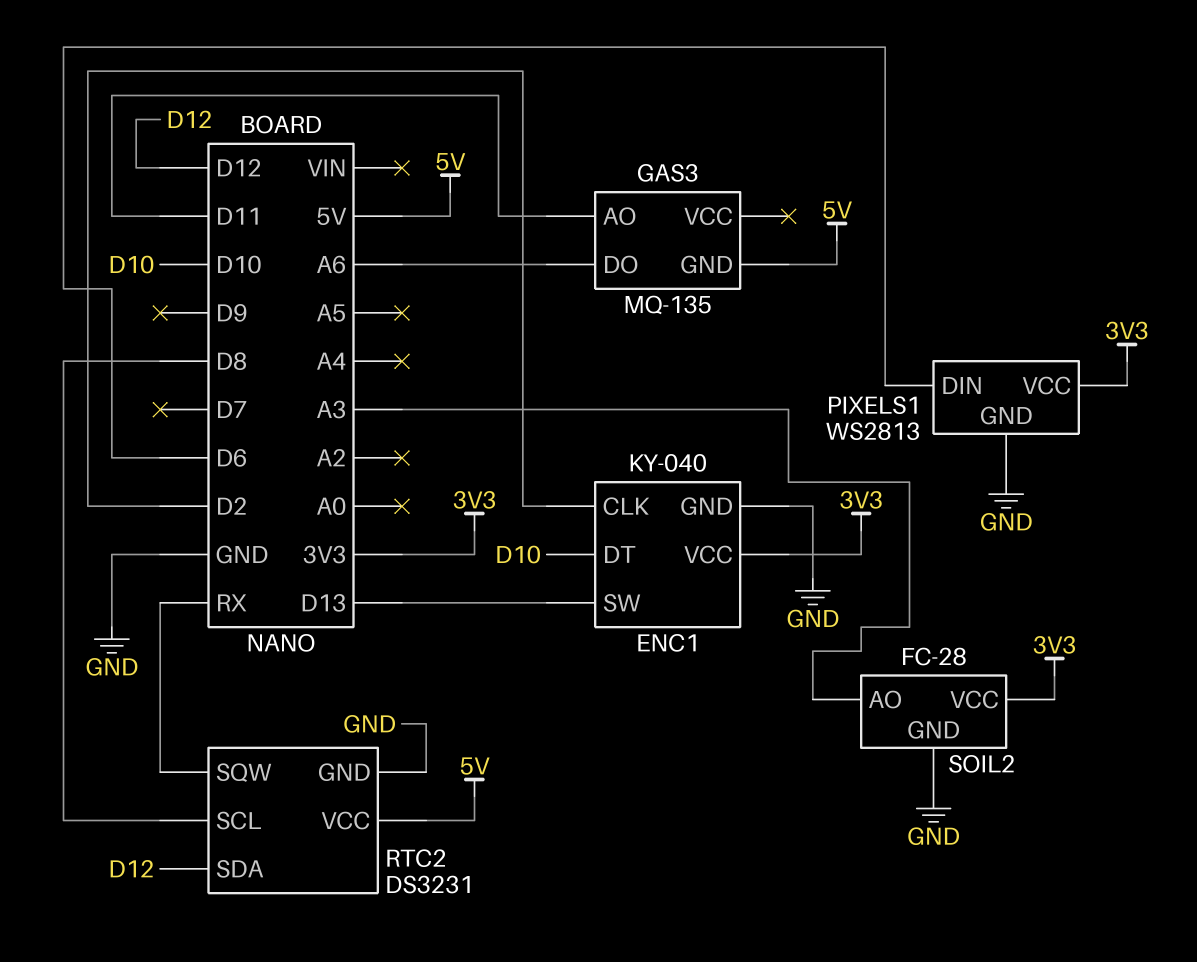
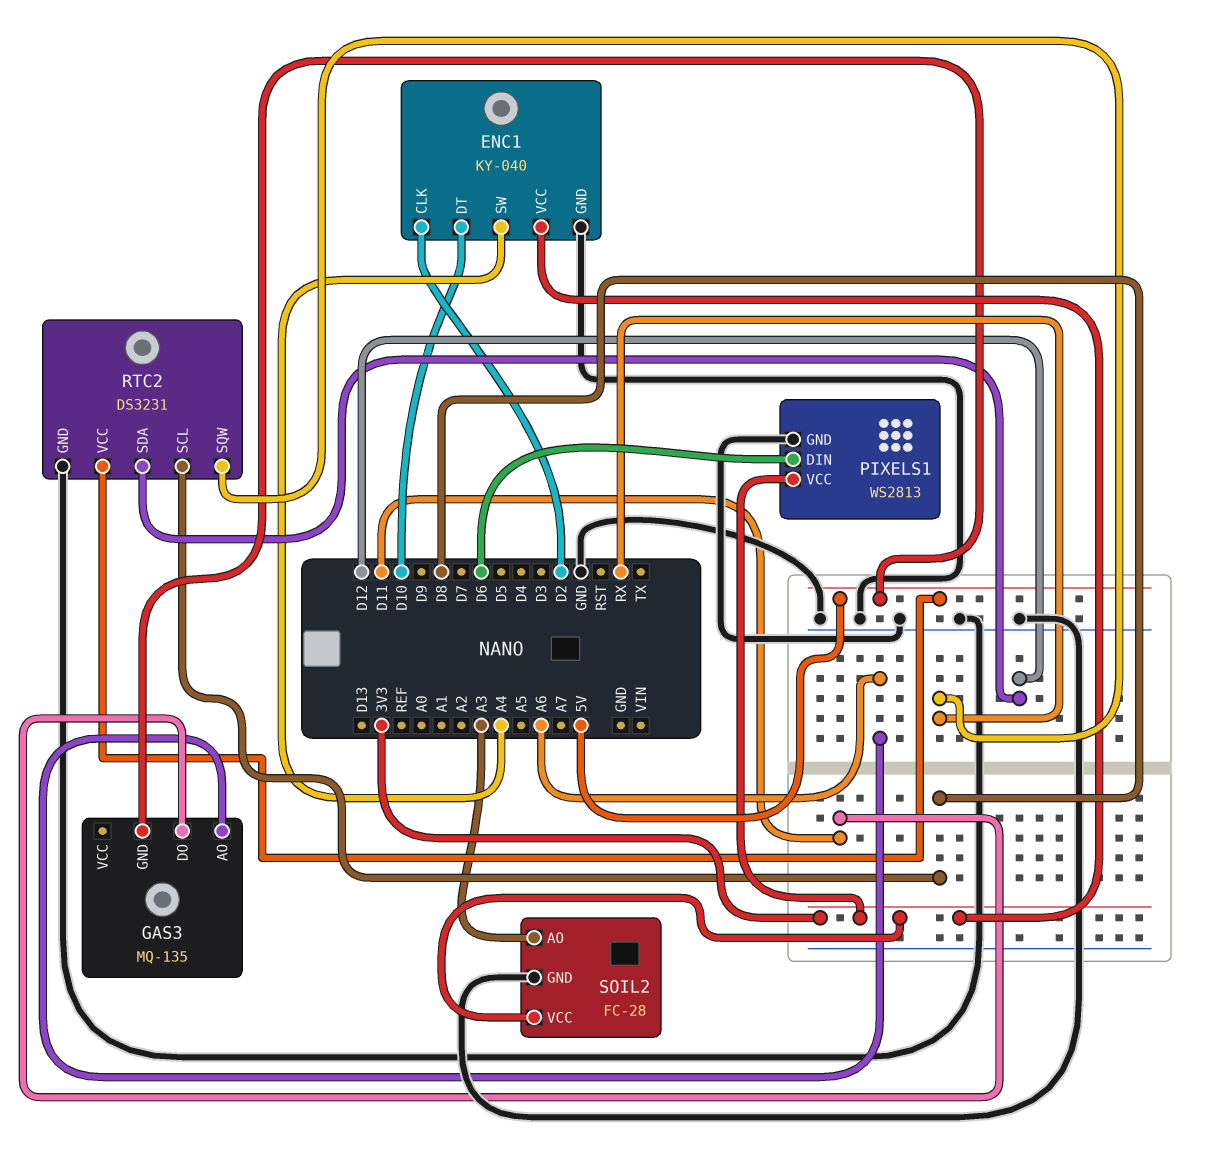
ENC1 pin SW: D13 -> A4
GAS3 pin AO: D11 -> A6
GAS3 pin DO: A6 -> D11

